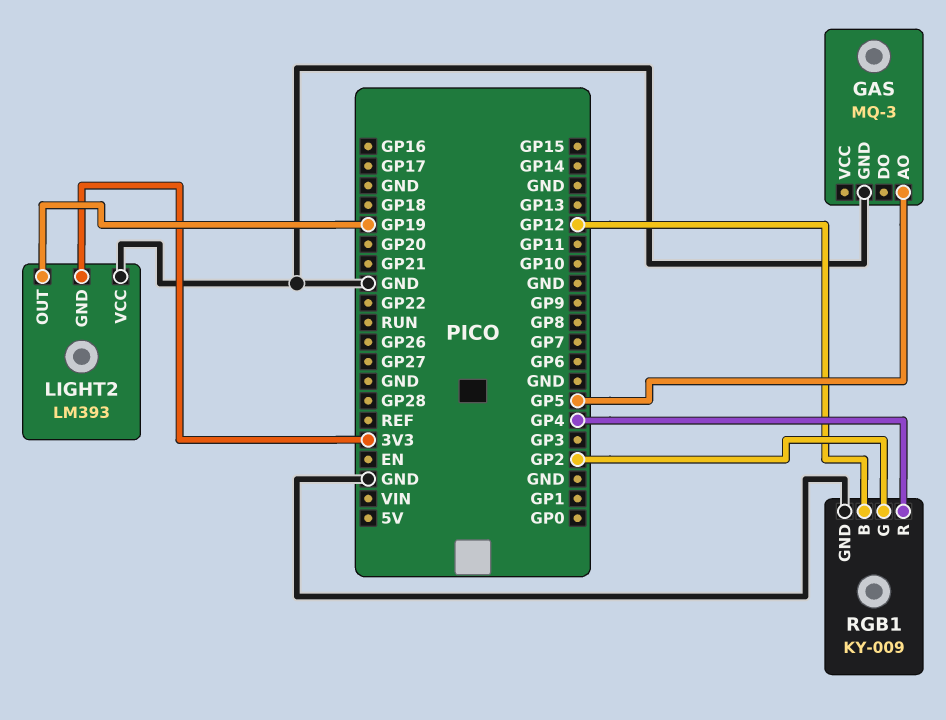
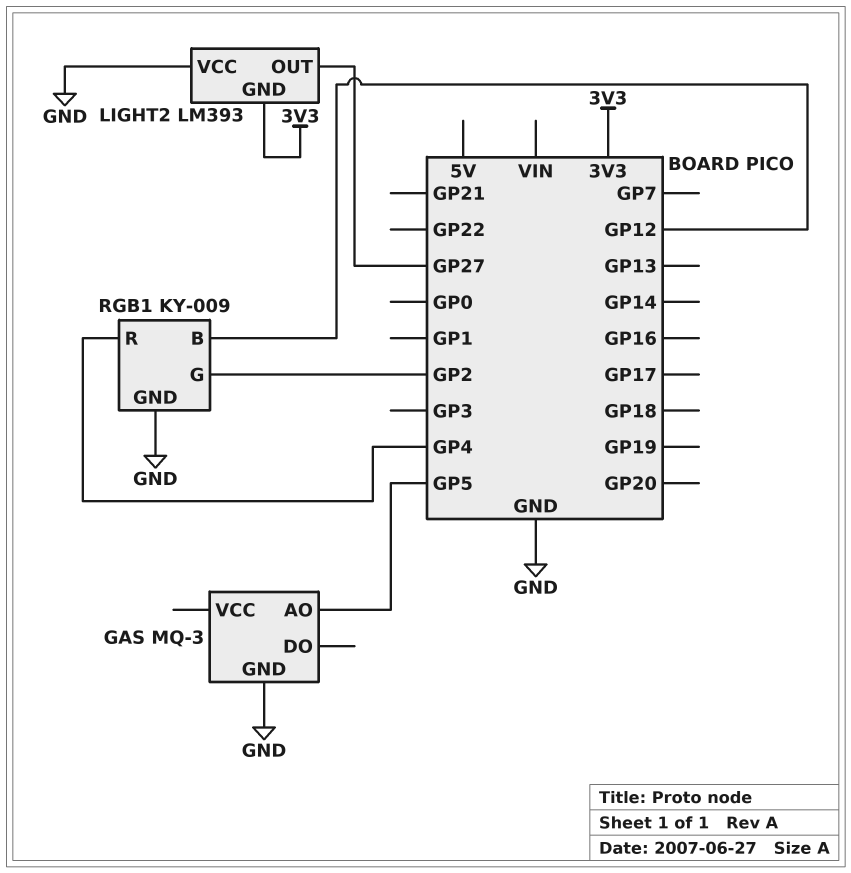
LIGHT2 pin OUT: GP19 -> GP27

